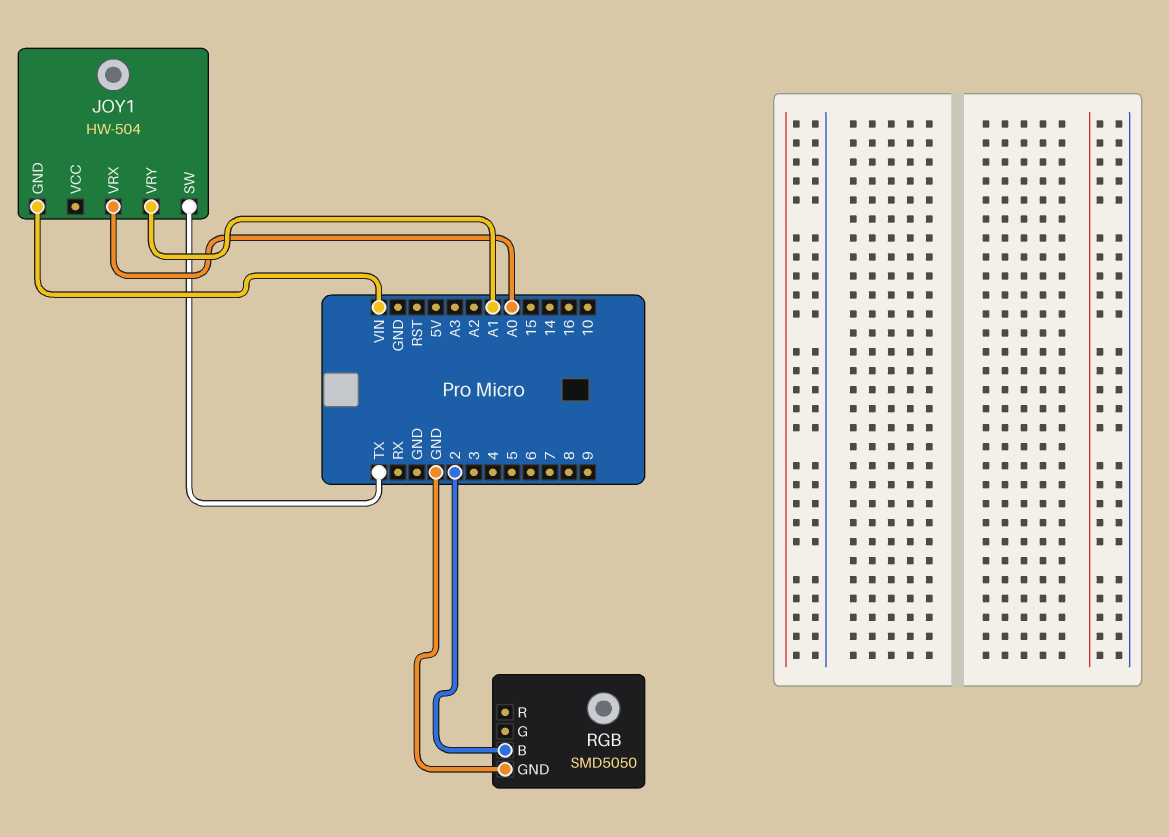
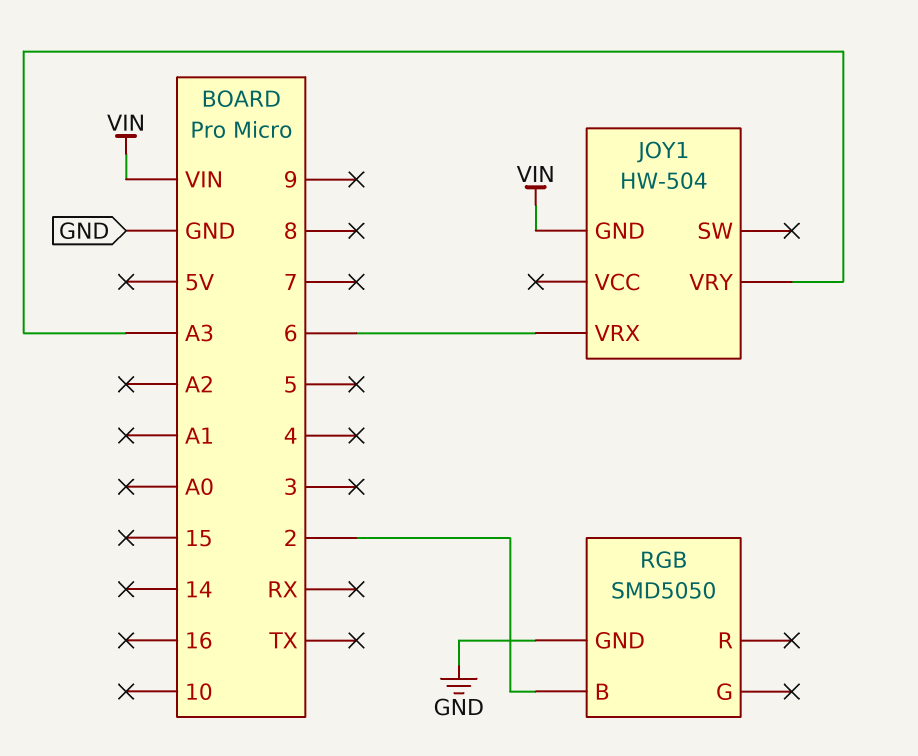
JOY1 pin SW: TX -> none
JOY1 pin VRX: A0 -> 6
JOY1 pin VRY: A1 -> A3

